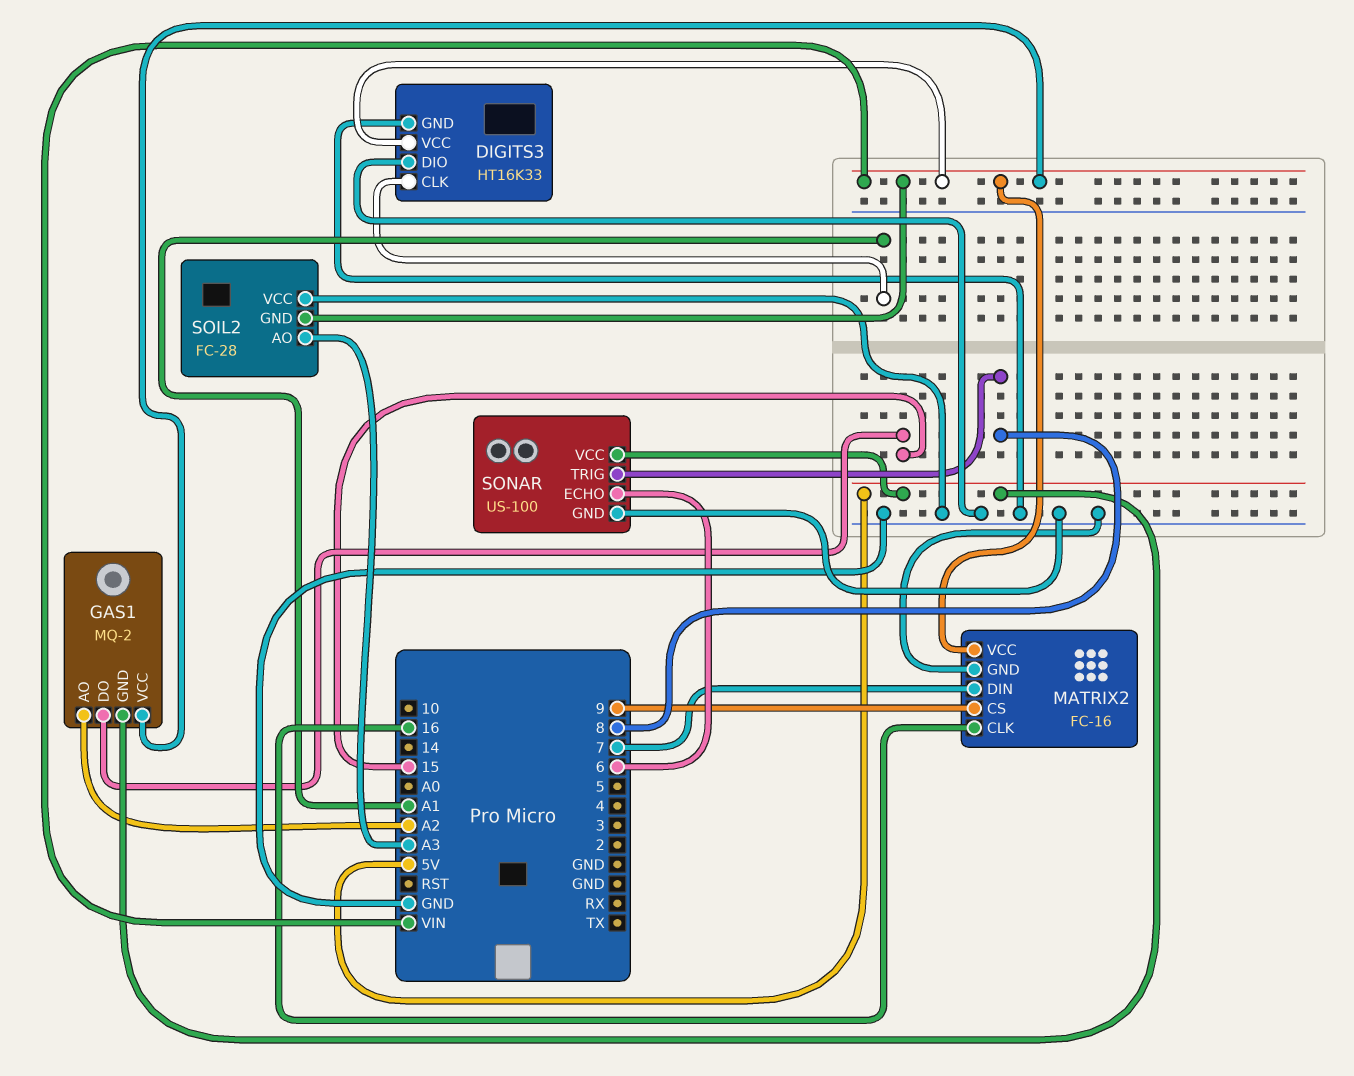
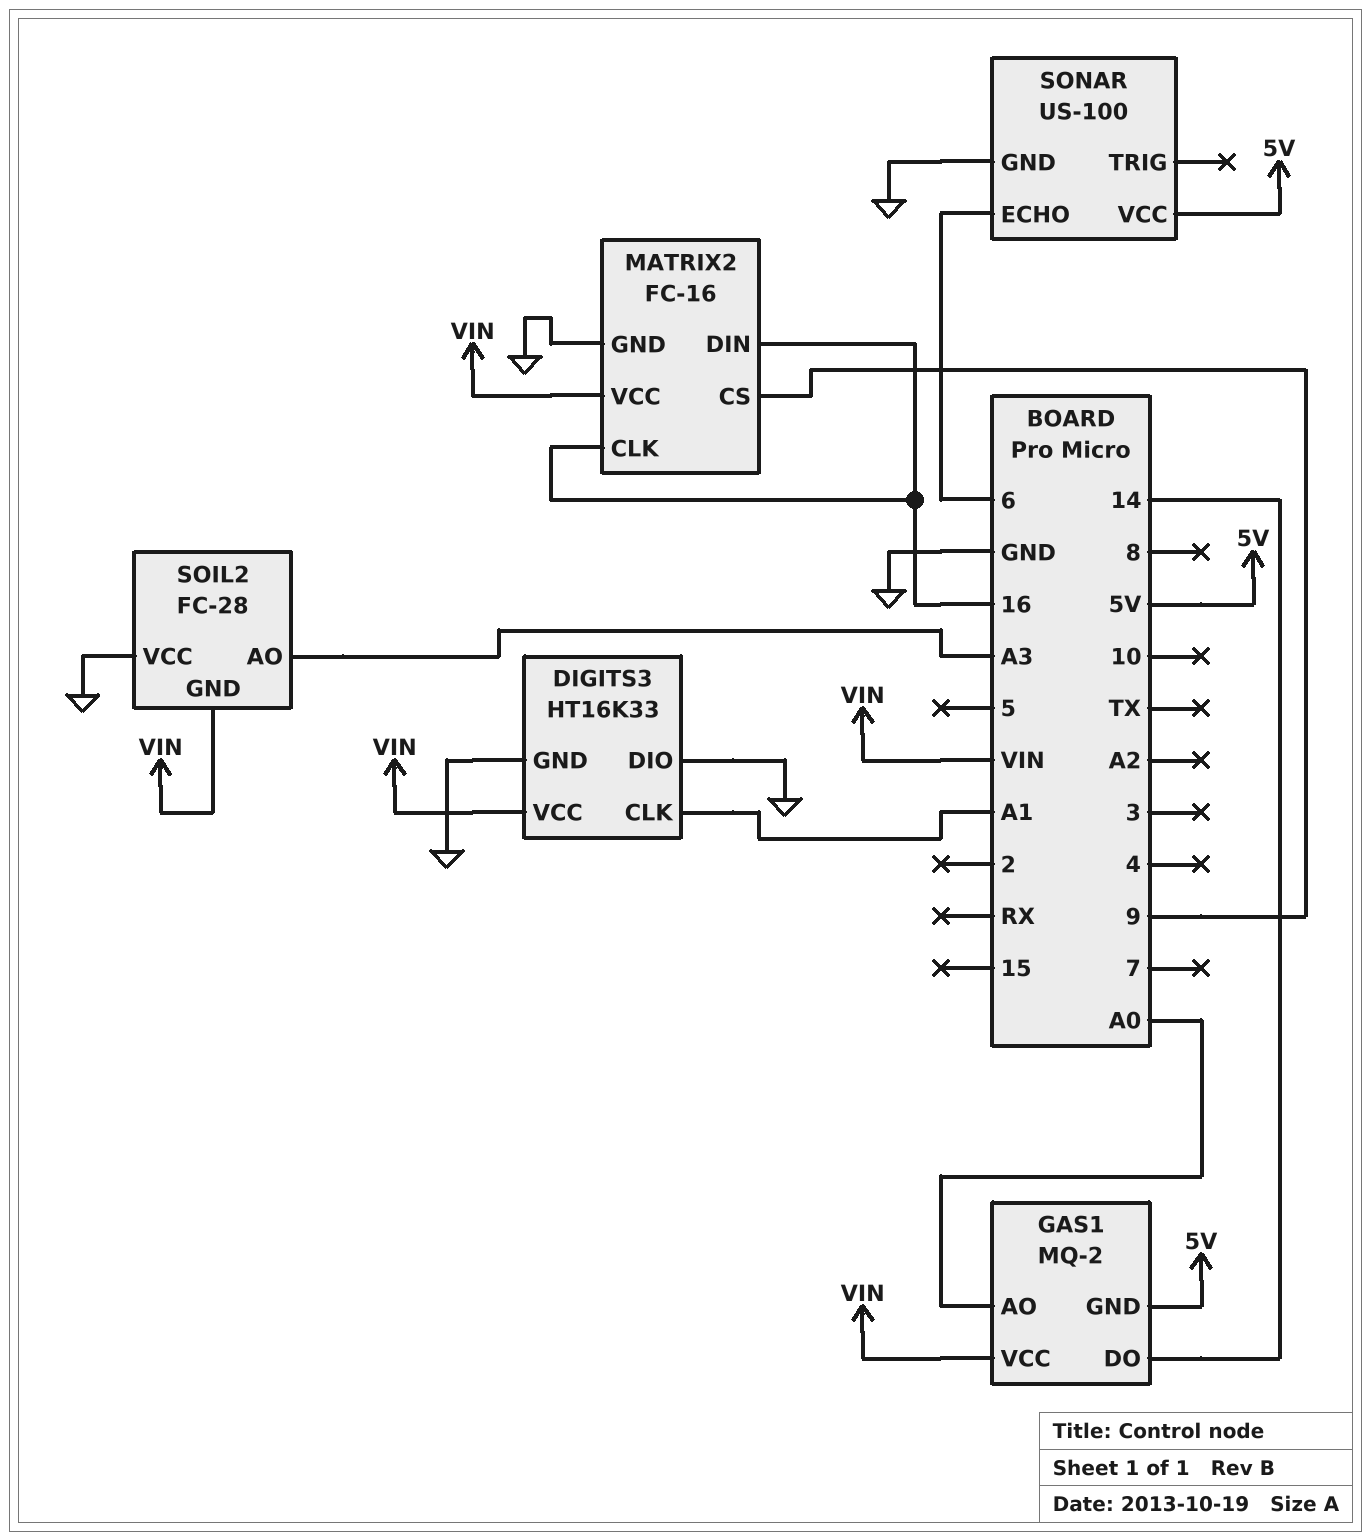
GAS1 pin AO: A2 -> A0
GAS1 pin DO: 15 -> 14
MATRIX2 pin DIN: 7 -> 16
SONAR pin TRIG: 8 -> none

